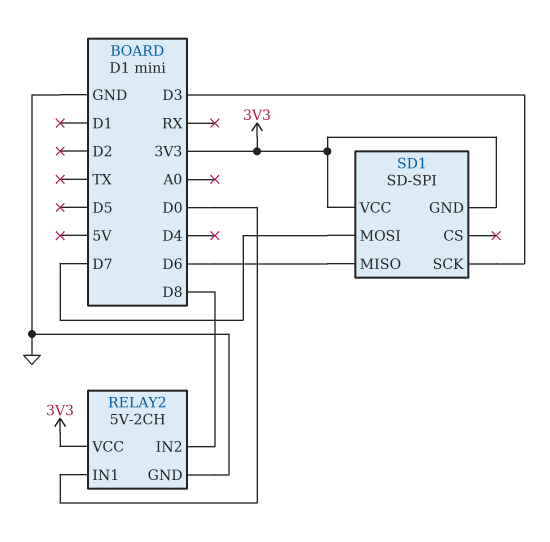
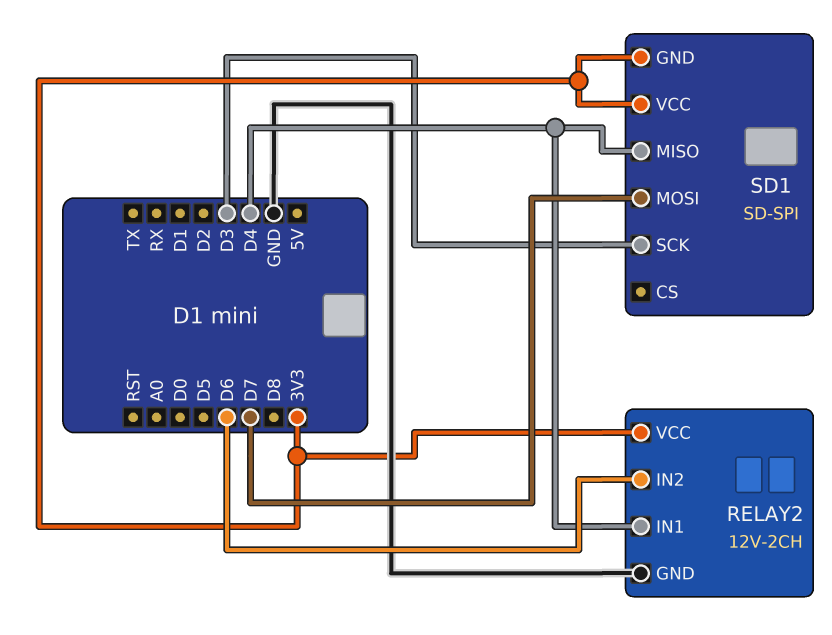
RELAY2: 5V-2CH -> 12V-2CH
RELAY2 pin IN1: D0 -> D4
RELAY2 pin IN2: D8 -> D6
SD1 pin MISO: D6 -> D4

